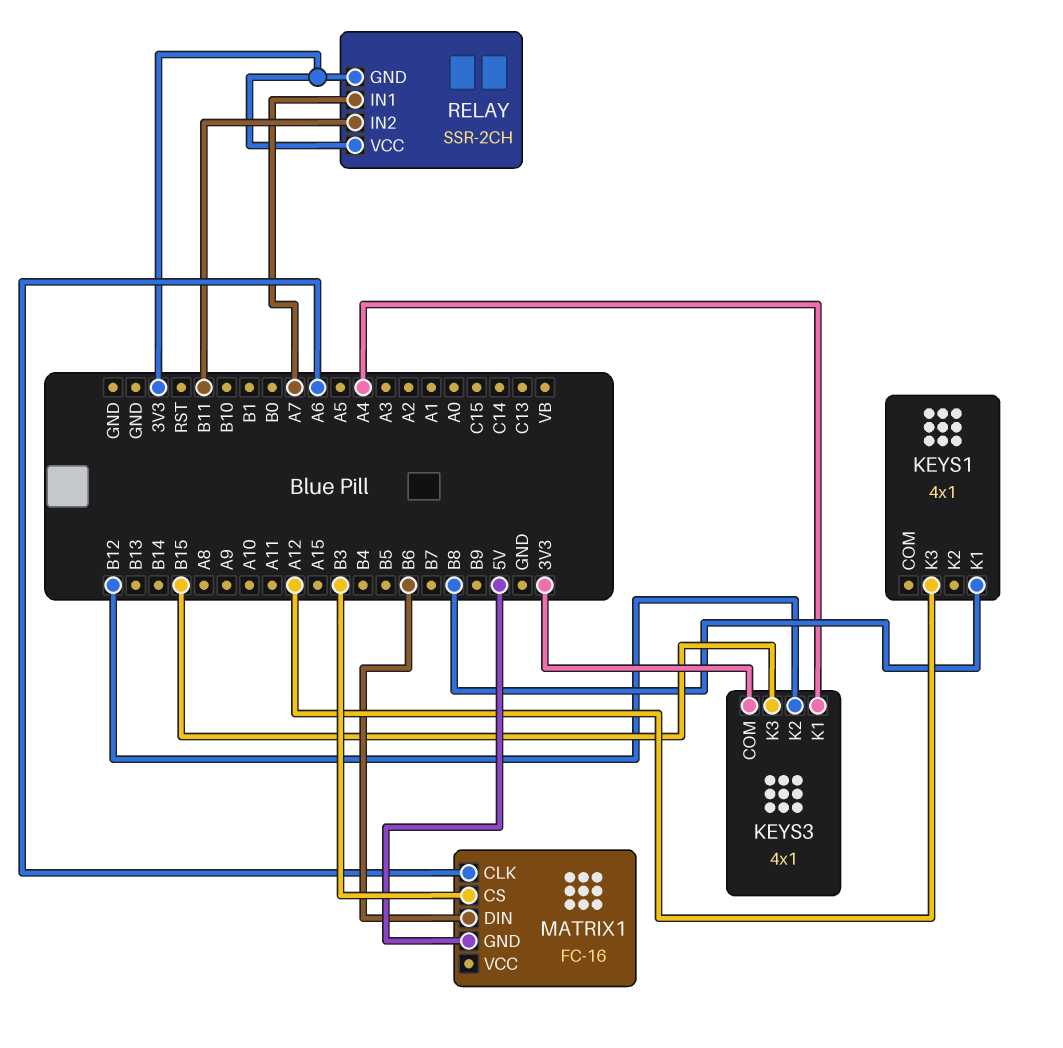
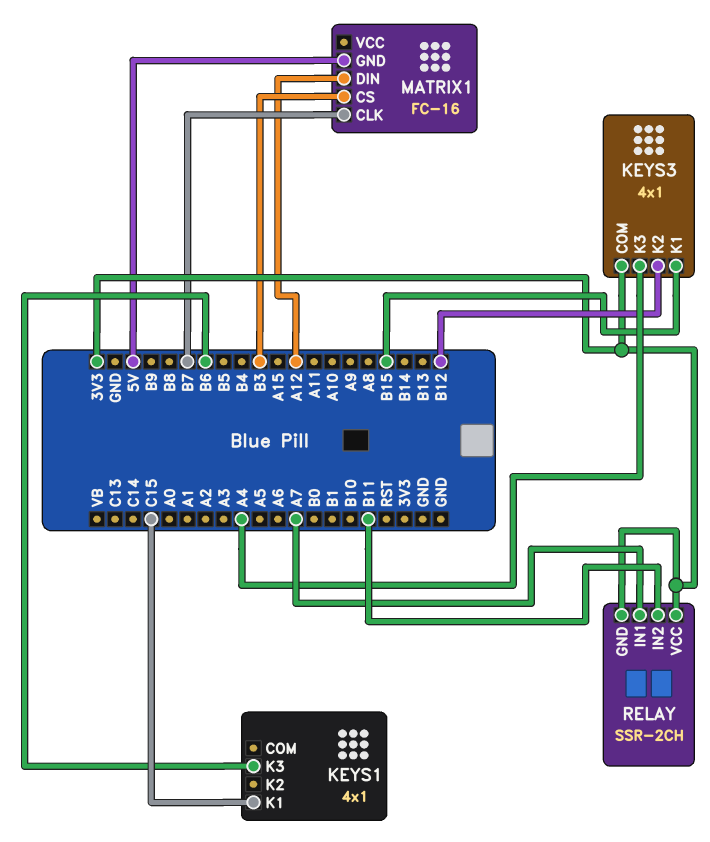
KEYS1 pin K1: B8 -> C15
KEYS1 pin K3: A12 -> B6
KEYS3 pin K1: A4 -> B15
KEYS3 pin K3: B15 -> A4
MATRIX1 pin CLK: A6 -> B7
MATRIX1 pin DIN: B6 -> A12

